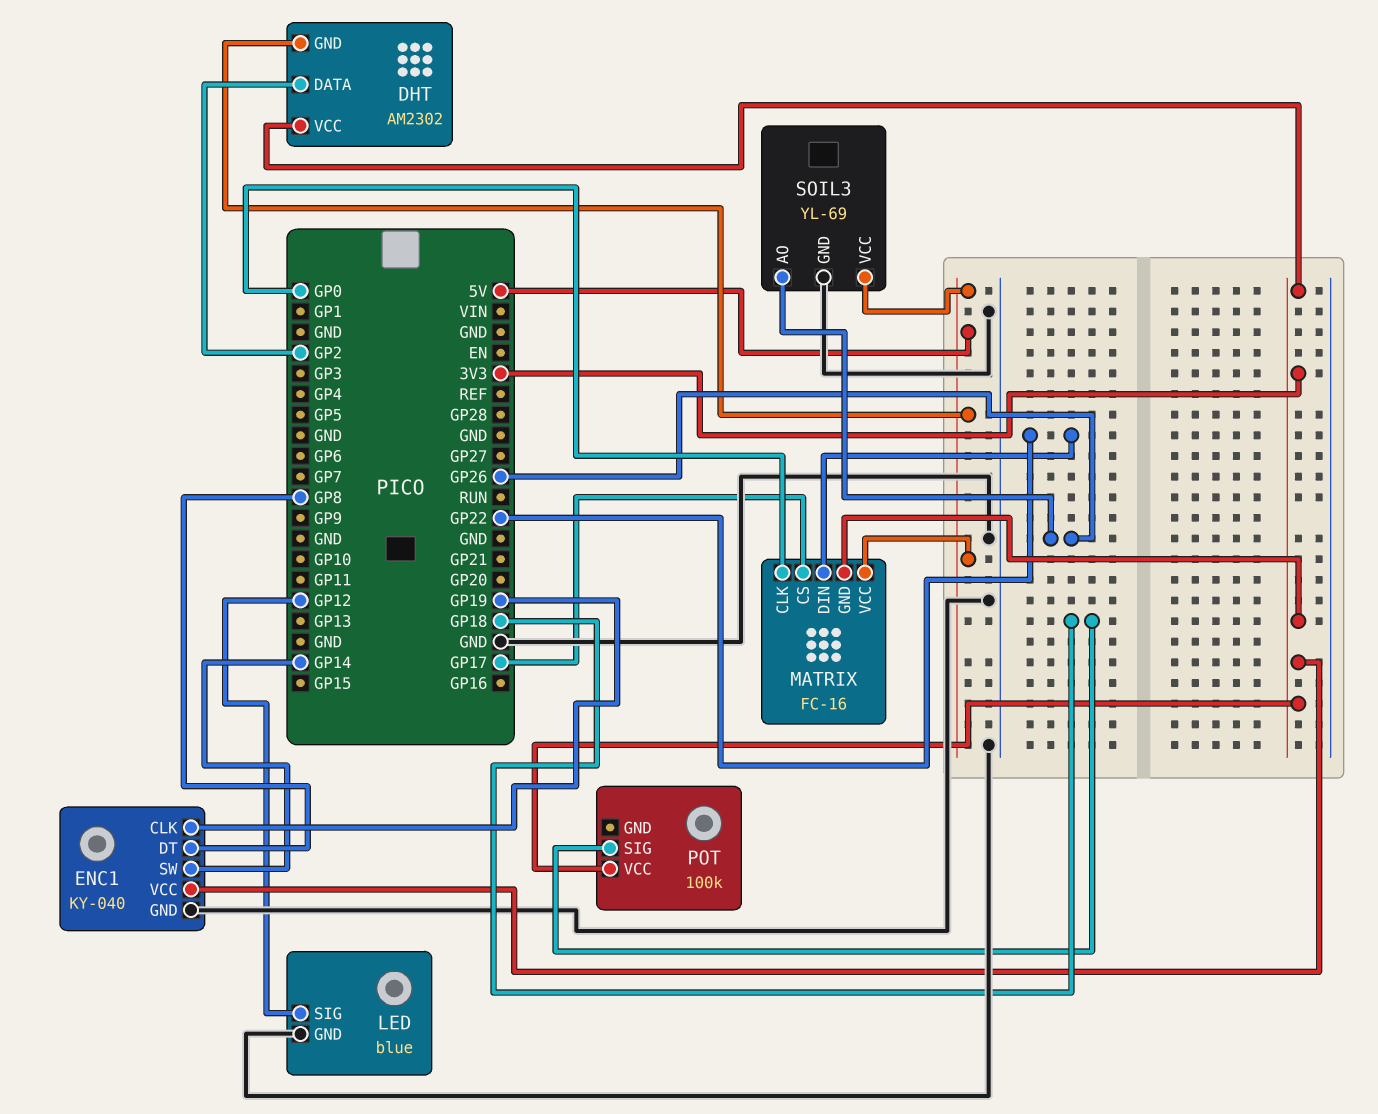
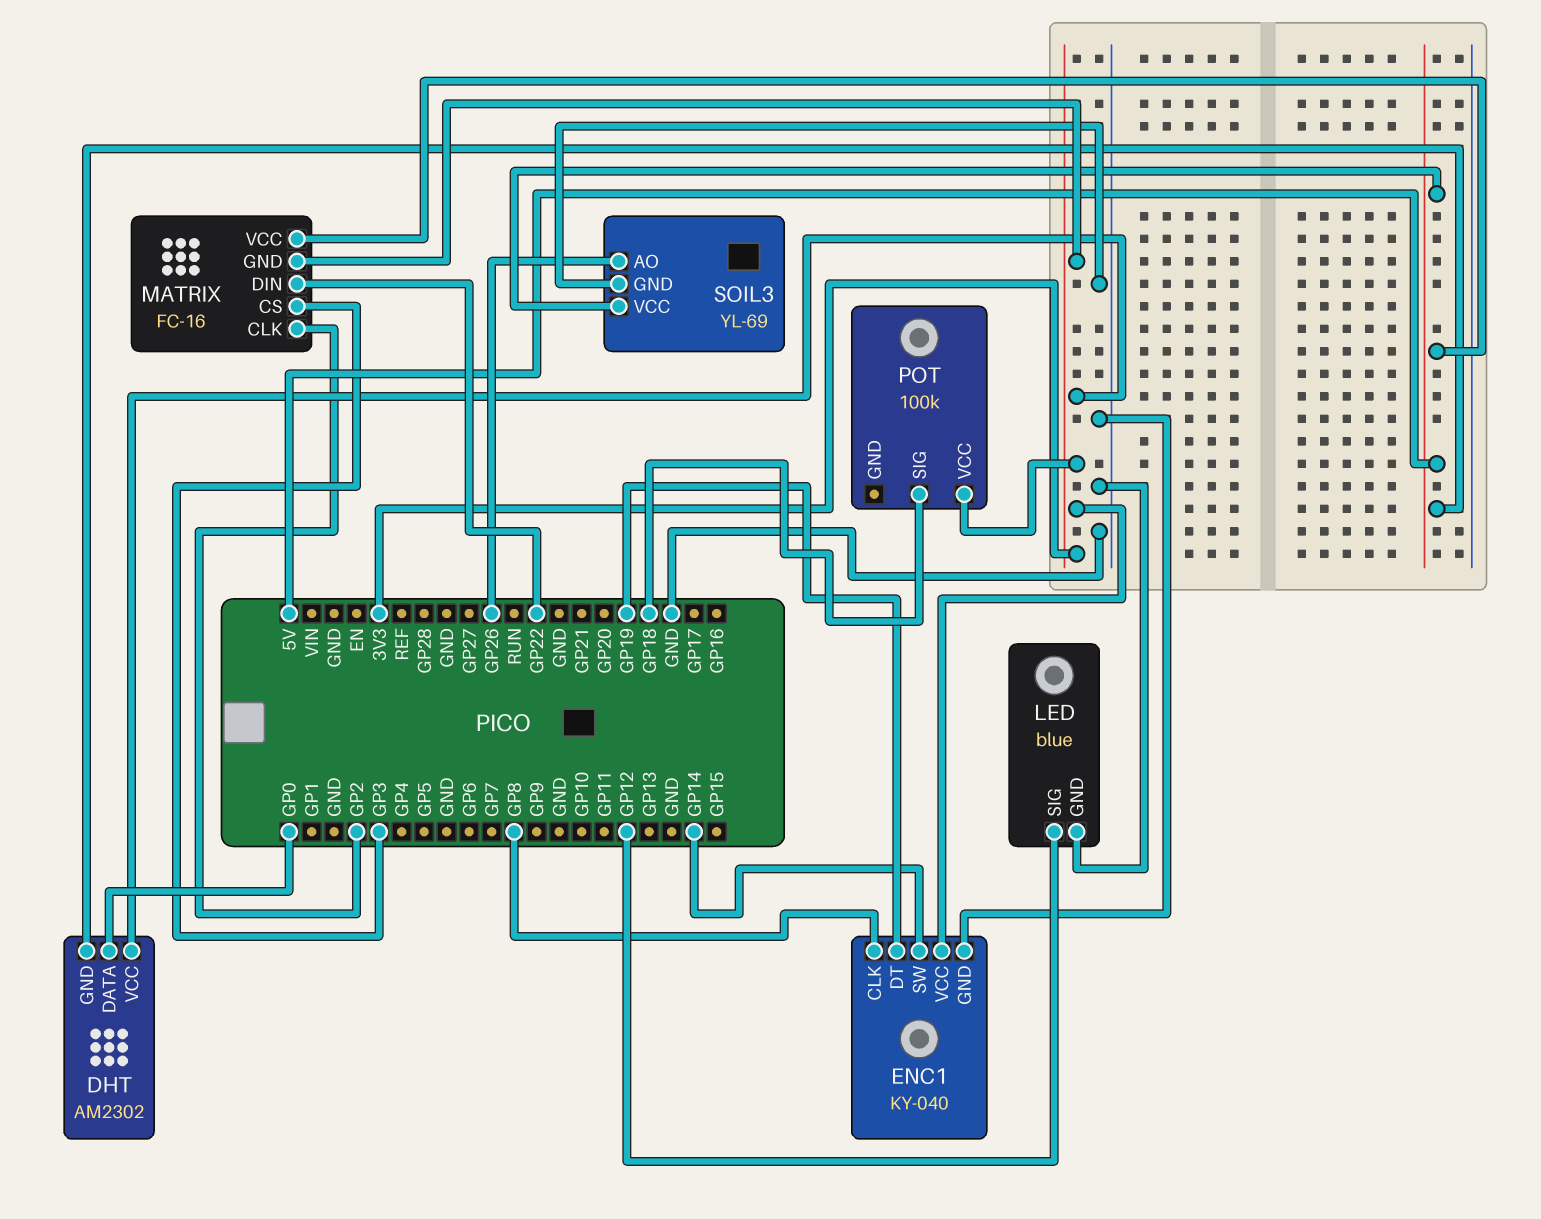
DHT pin DATA: GP2 -> GP0
ENC1 pin CLK: GP19 -> GP8
ENC1 pin DT: GP8 -> GP19
MATRIX pin CLK: GP0 -> GP2
MATRIX pin CS: GP17 -> GP3

